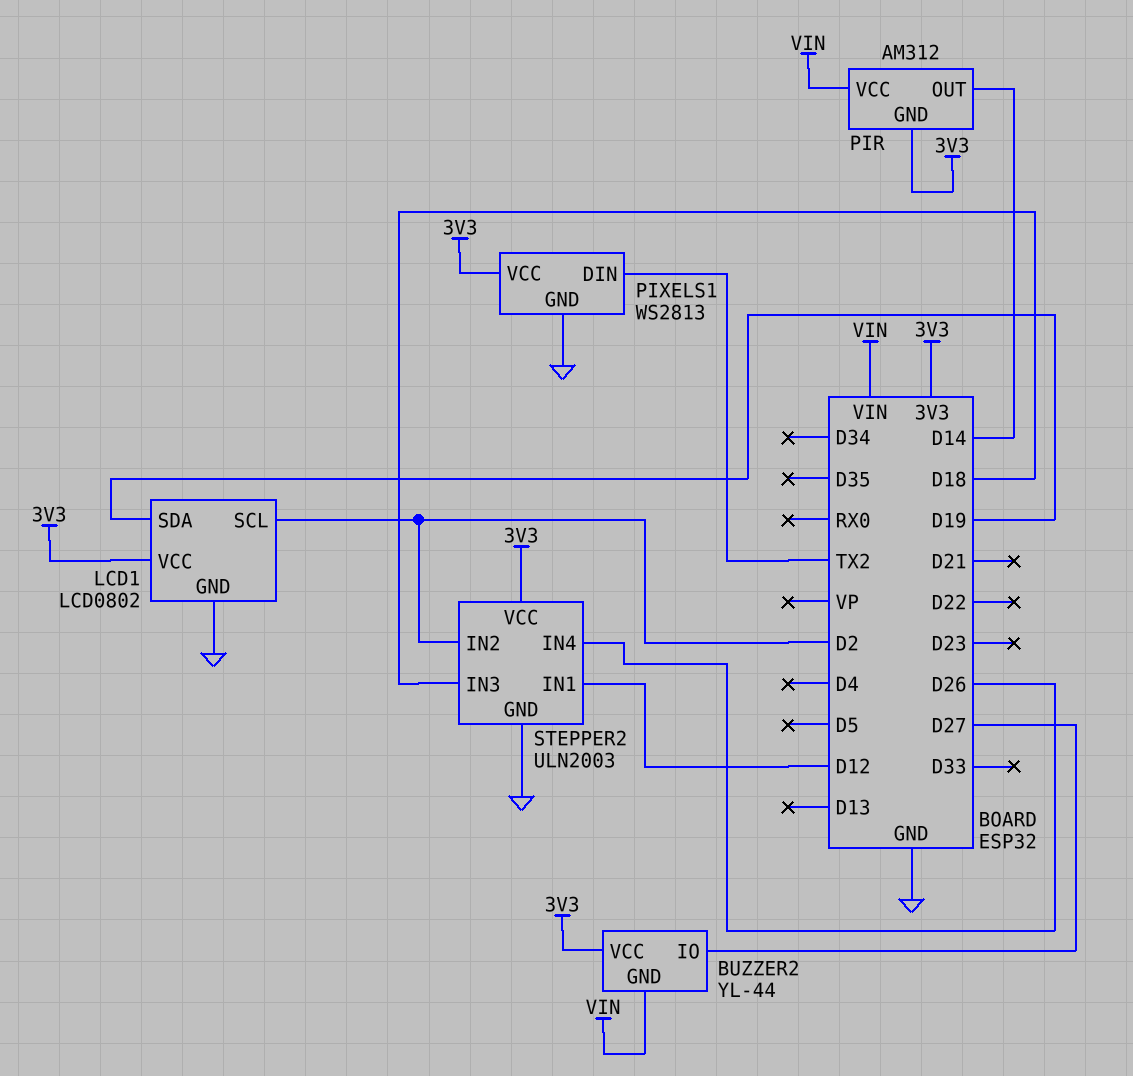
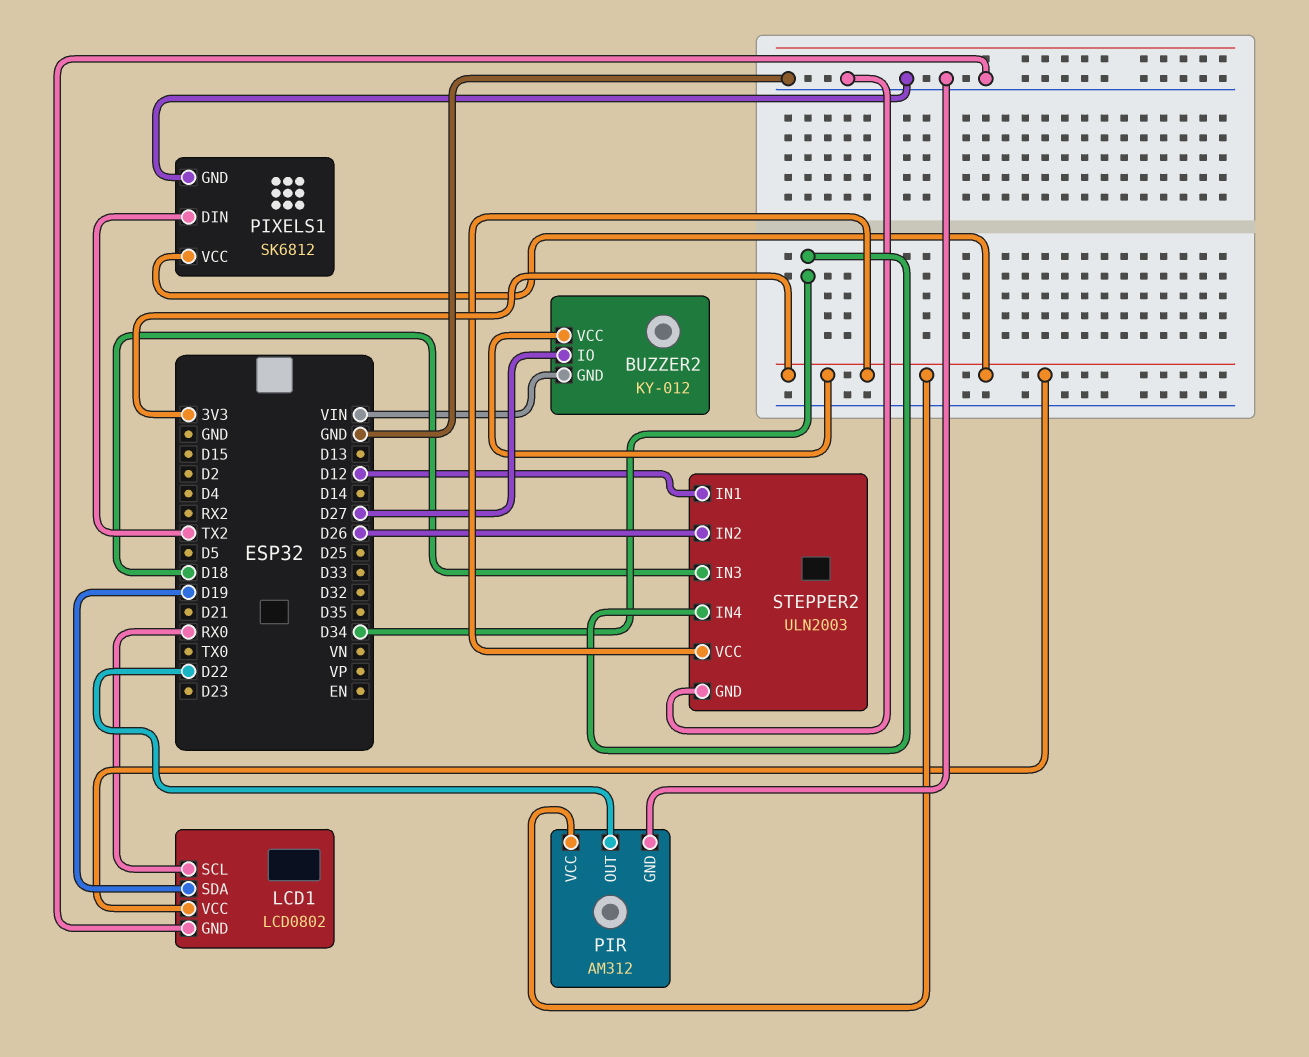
BUZZER2: YL-44 -> KY-012
LCD1 pin SCL: D2 -> RX0
PIR pin GND: 3V3 -> GND
PIR pin OUT: D14 -> D22
PIR pin VCC: VIN -> 3V3
PIXELS1: WS2813 -> SK6812
STEPPER2 pin IN2: D2 -> D26
STEPPER2 pin IN4: D26 -> D34

